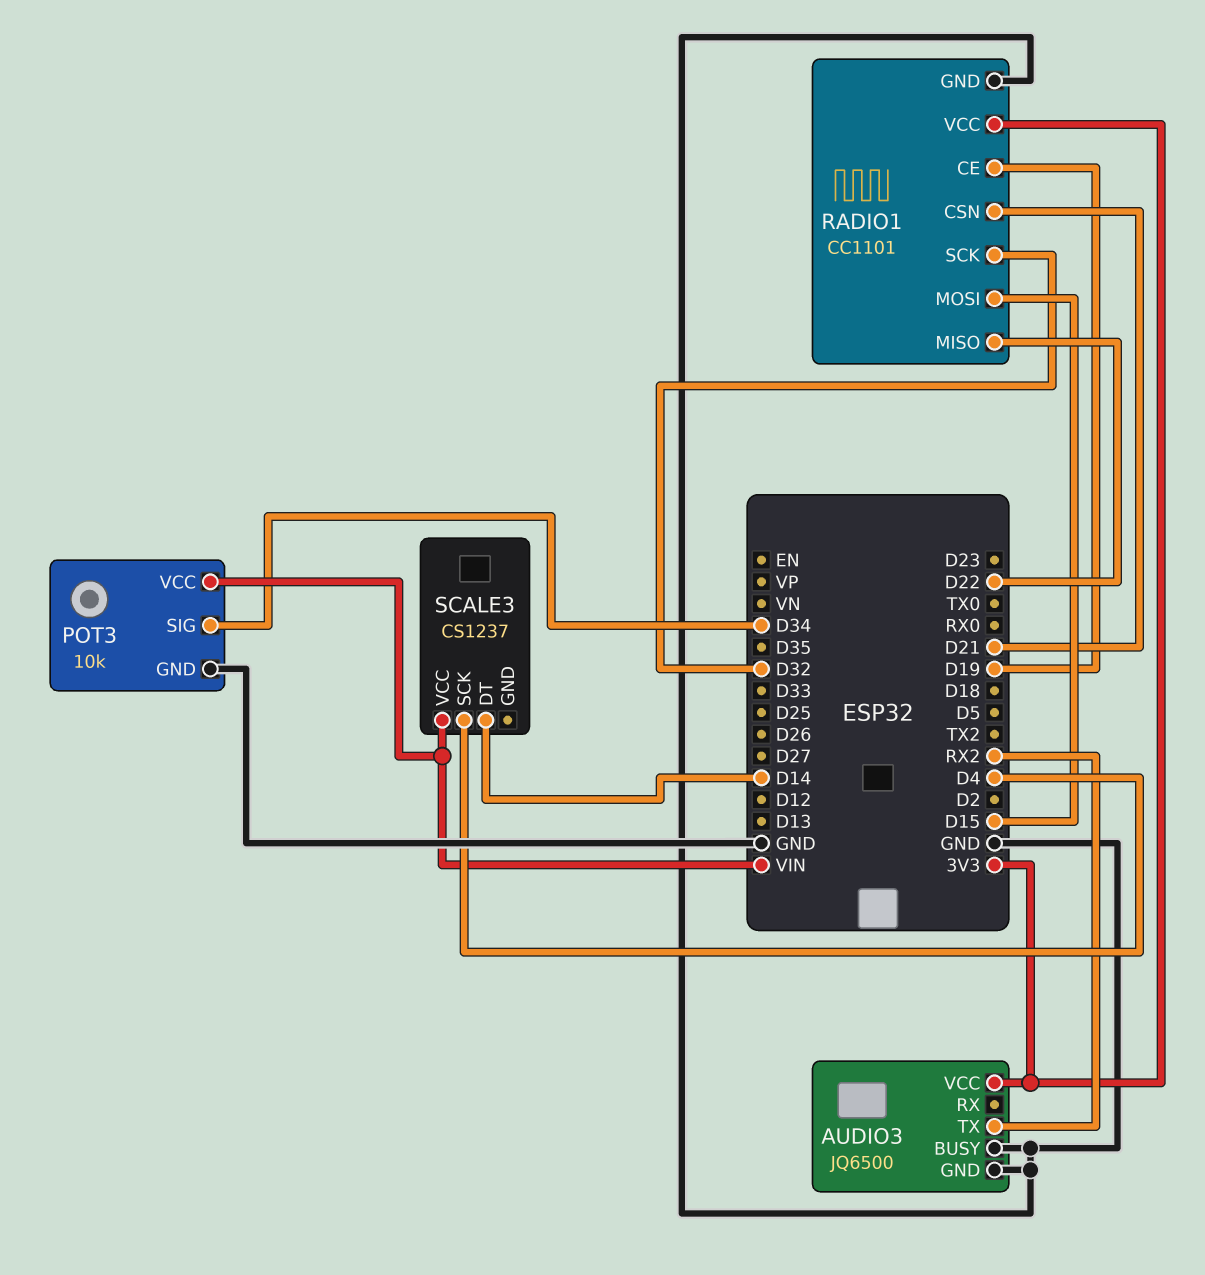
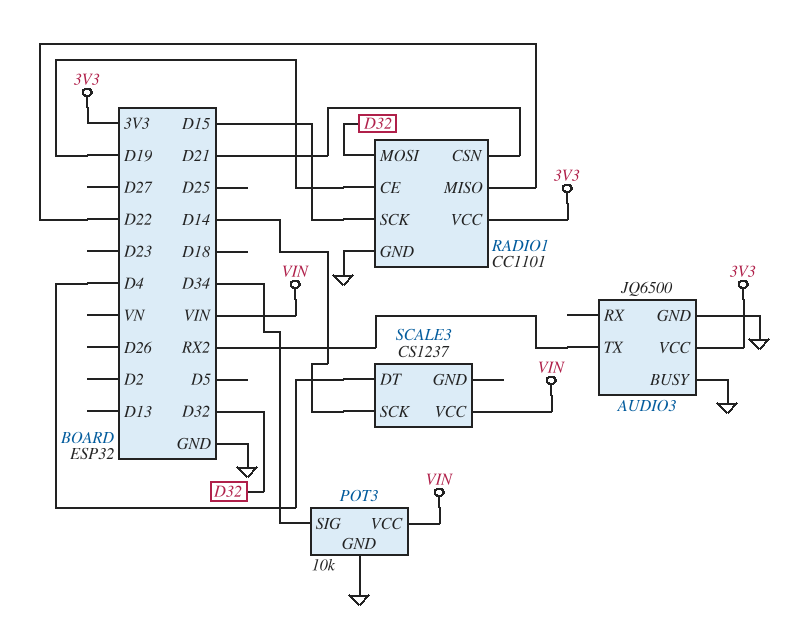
RADIO1 pin MOSI: D15 -> D32
RADIO1 pin SCK: D32 -> D15
SCALE3 pin DT: D14 -> D4
SCALE3 pin SCK: D4 -> D14

